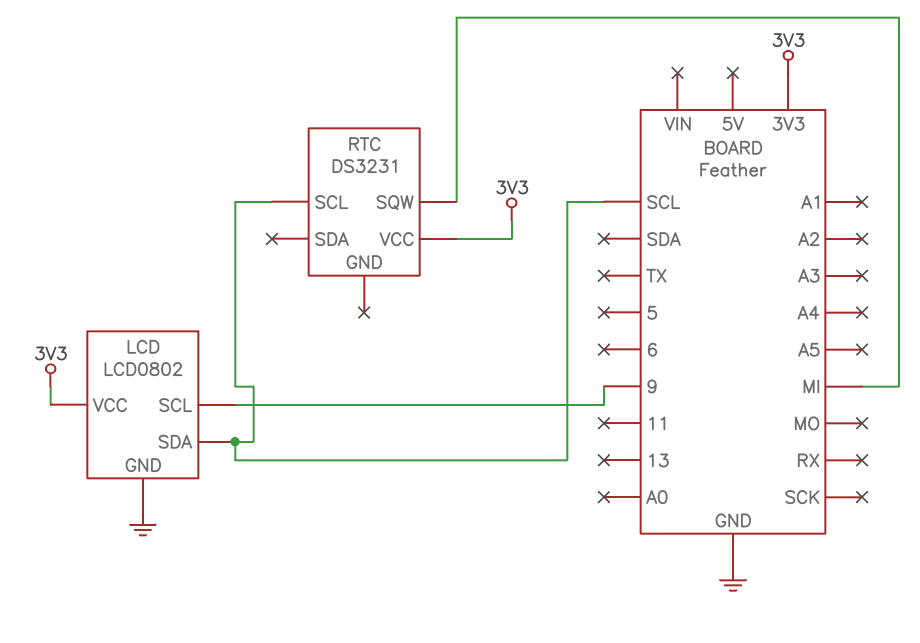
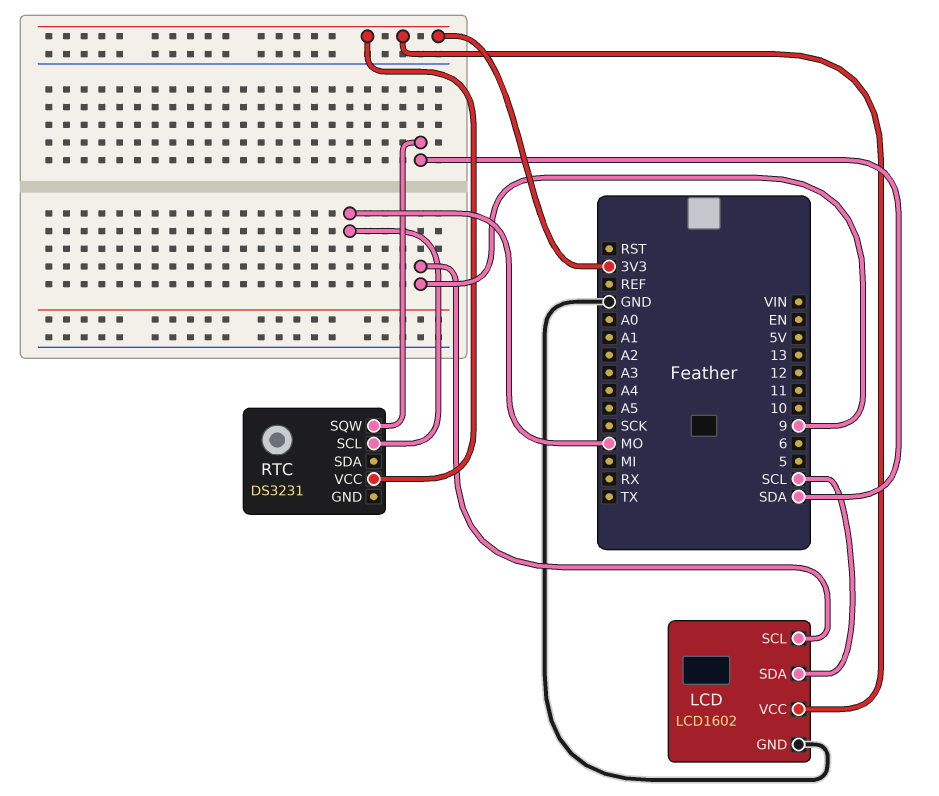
LCD: LCD0802 -> LCD1602
RTC pin SCL: SCL -> MO
RTC pin SQW: MI -> SDA

